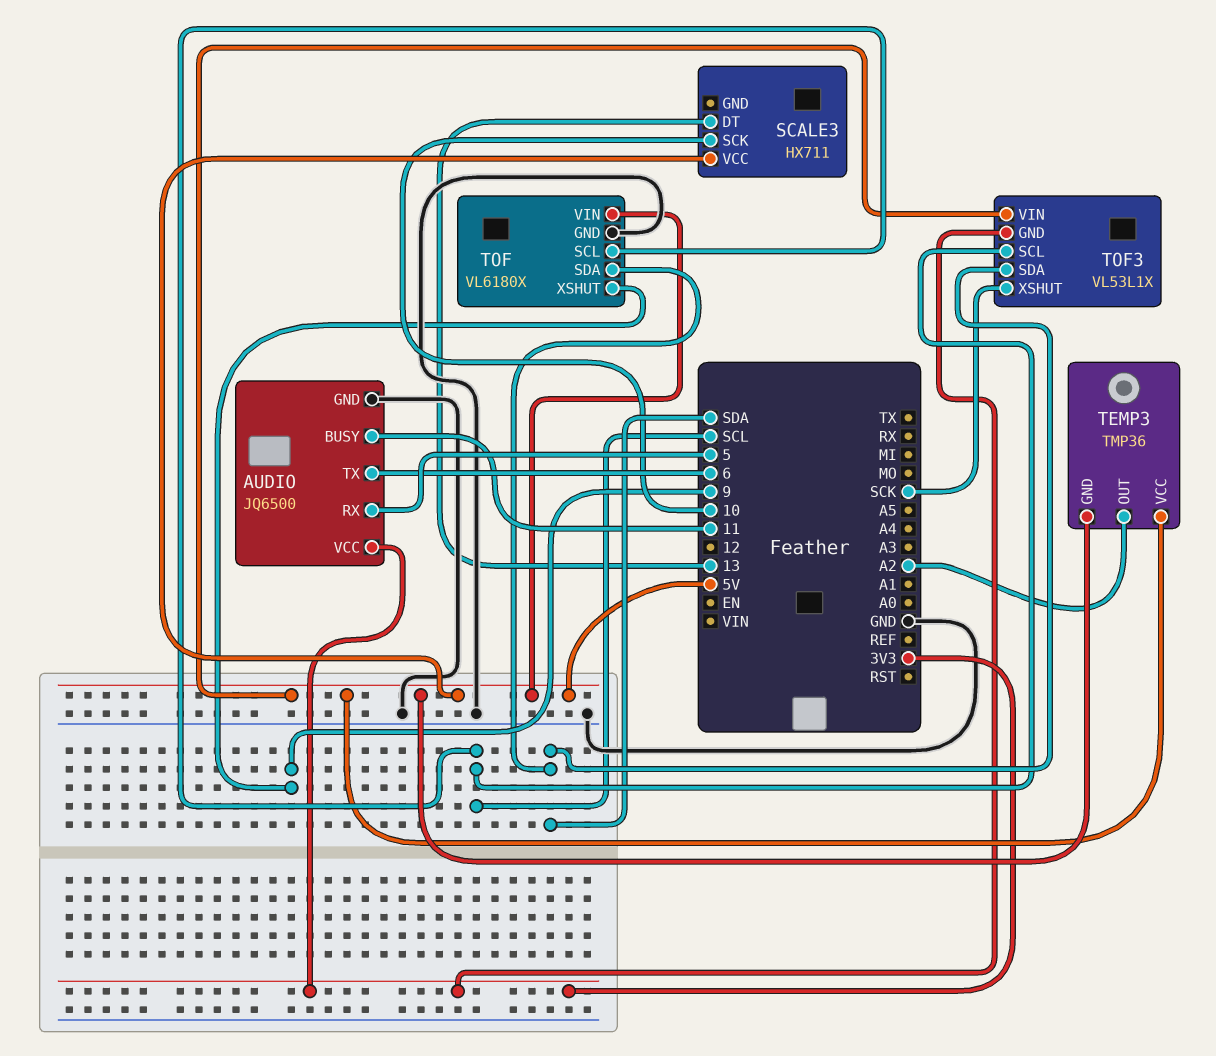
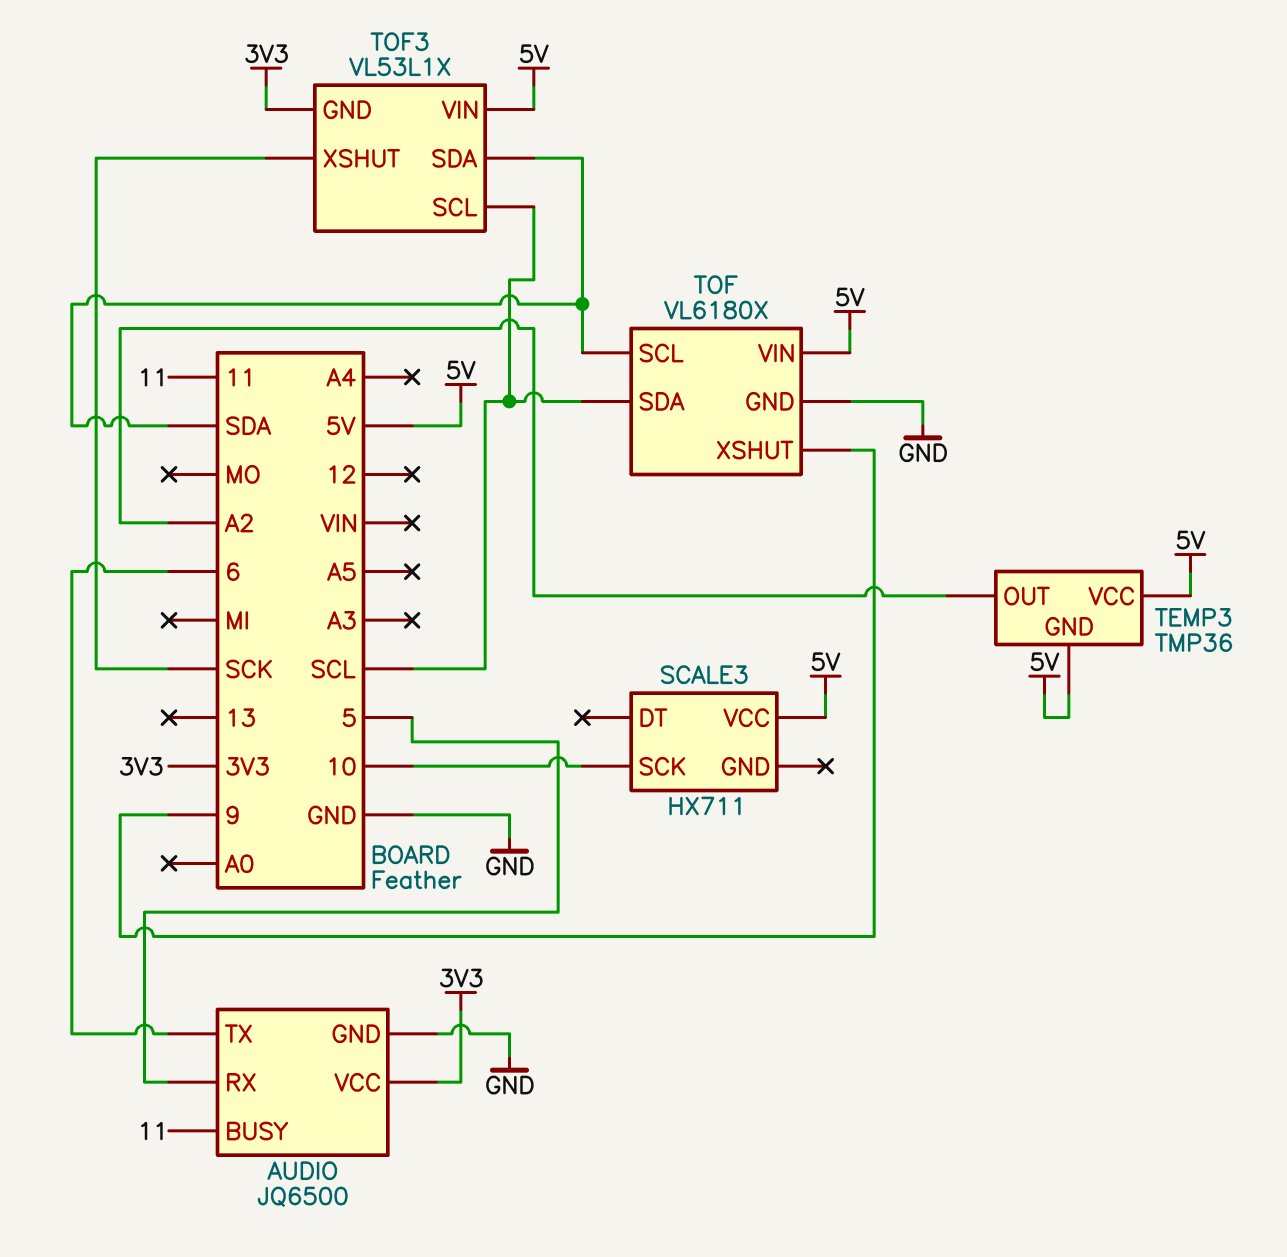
SCALE3 pin DT: 13 -> none
TOF pin SCL: SCL -> SDA
TOF pin SDA: SDA -> SCL

